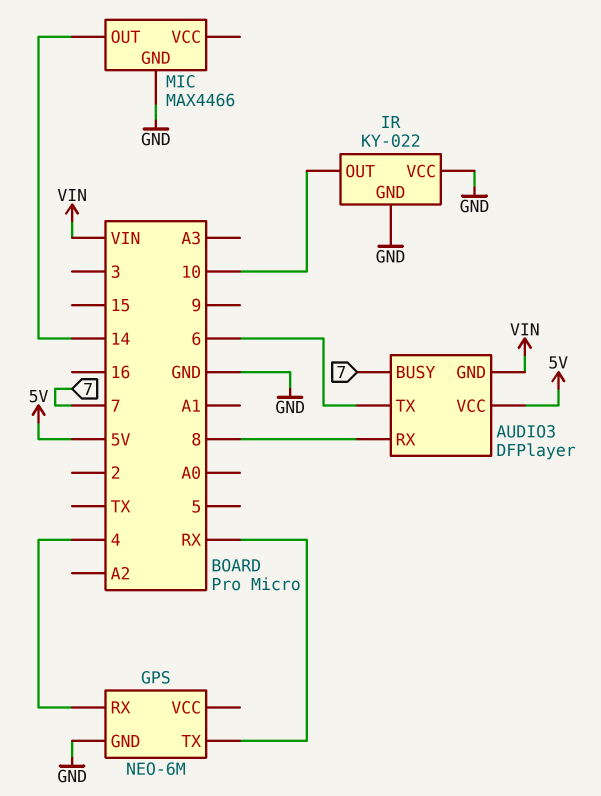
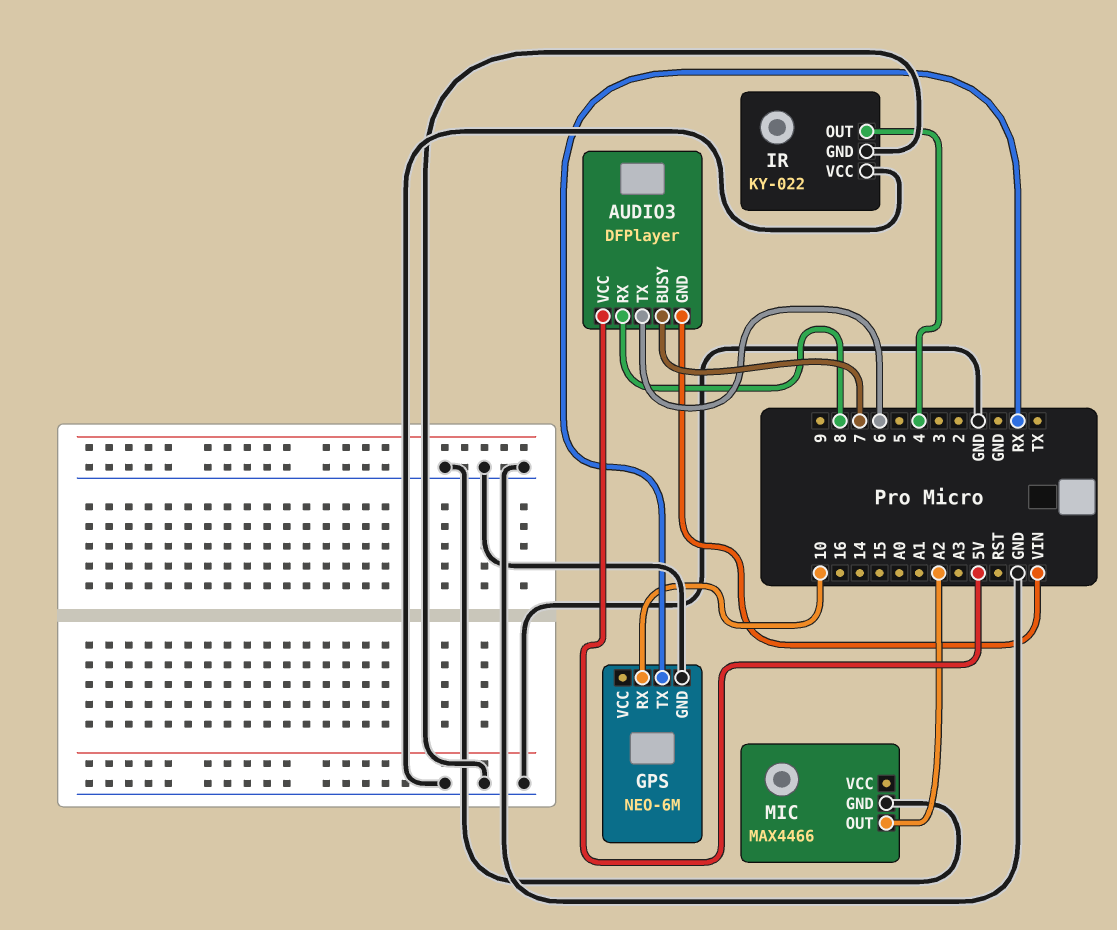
GPS pin RX: 4 -> 10
IR pin OUT: 10 -> 4
MIC pin OUT: 14 -> A2

